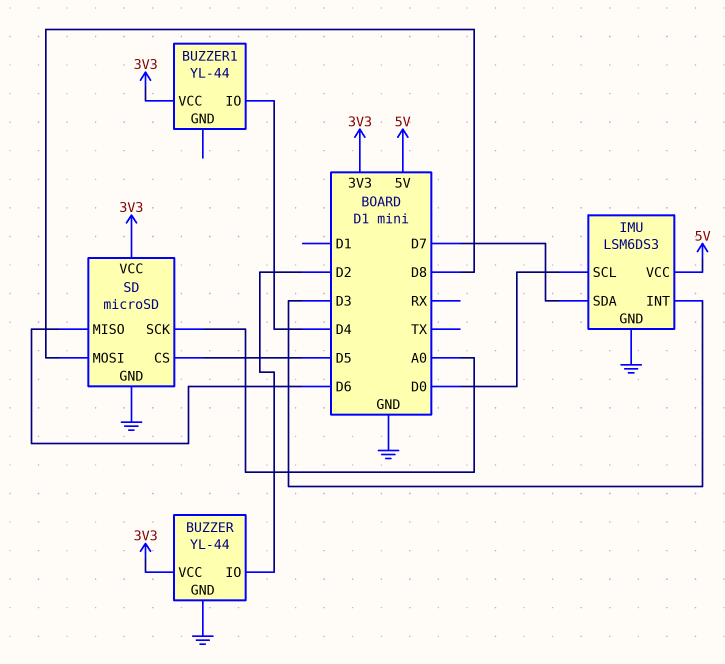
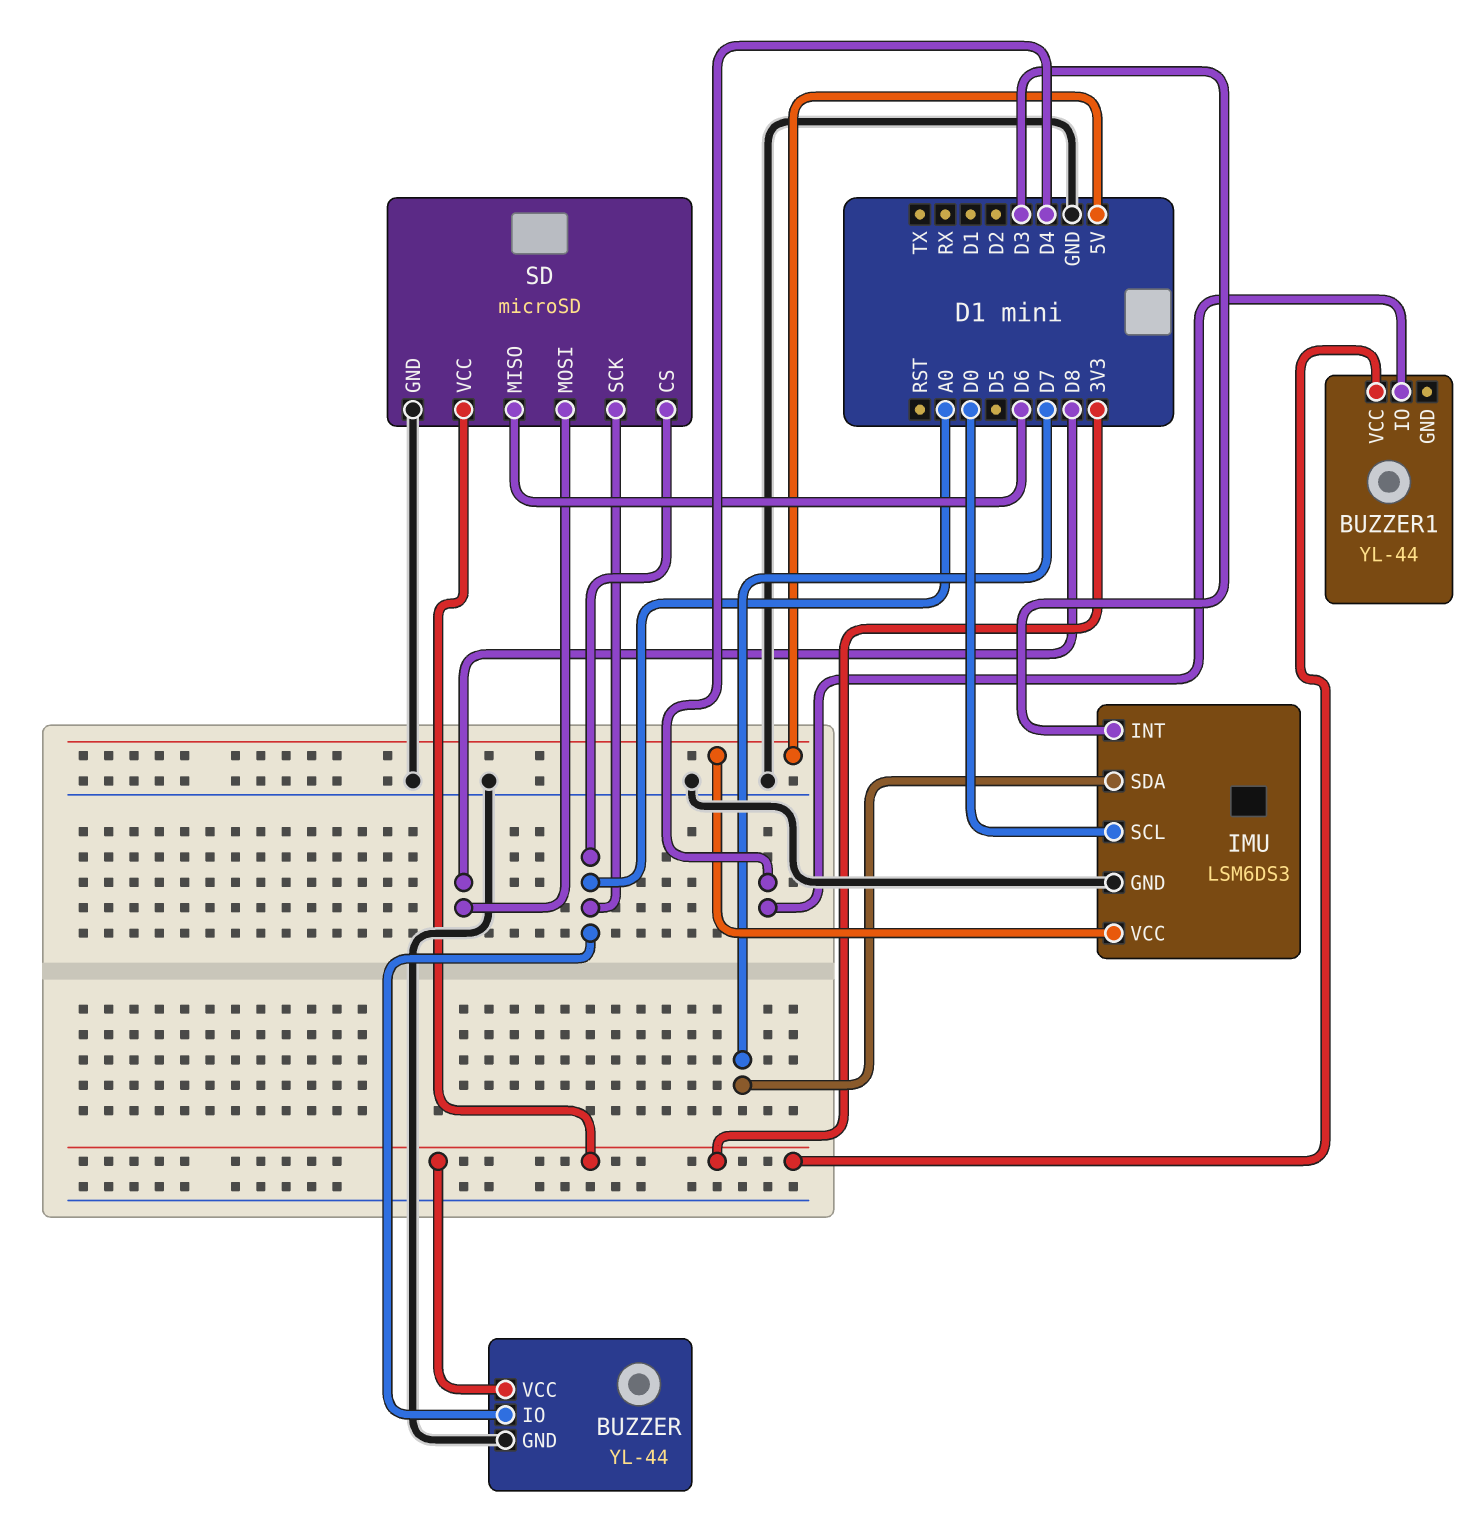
BUZZER pin IO: D2 -> A0
SD pin CS: D5 -> A0

